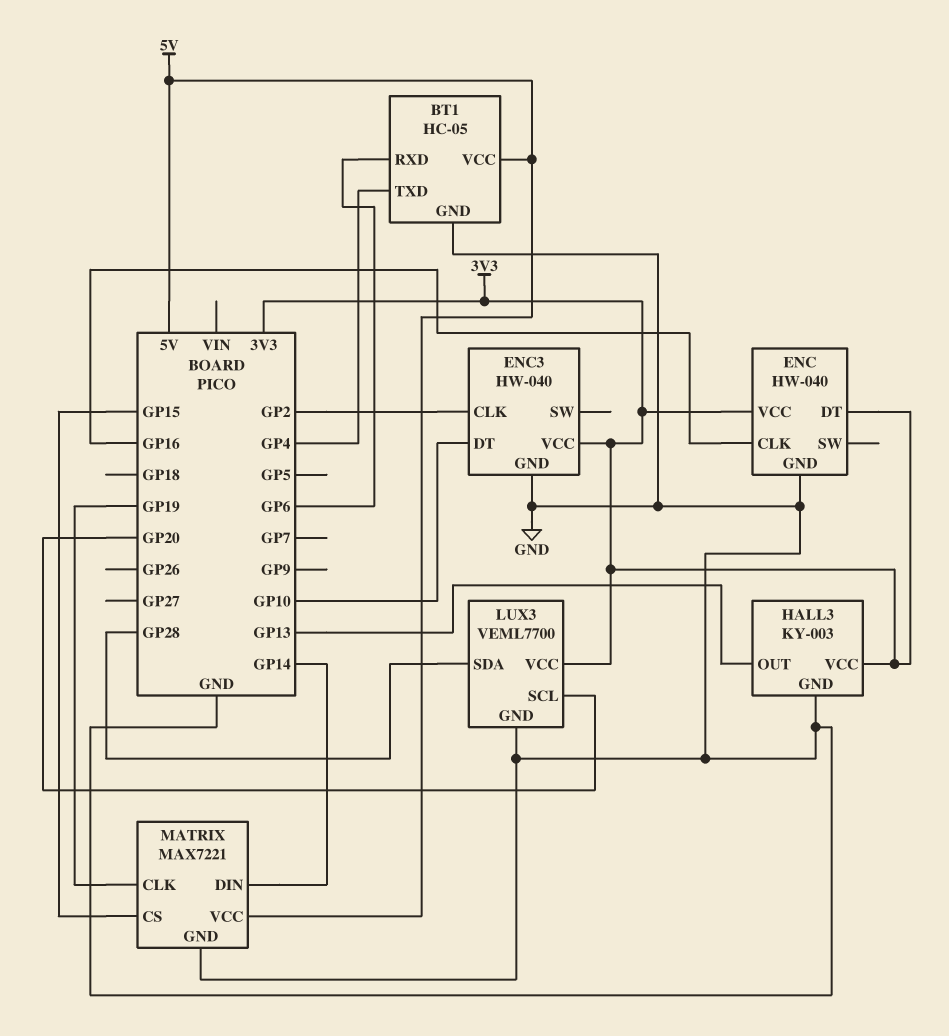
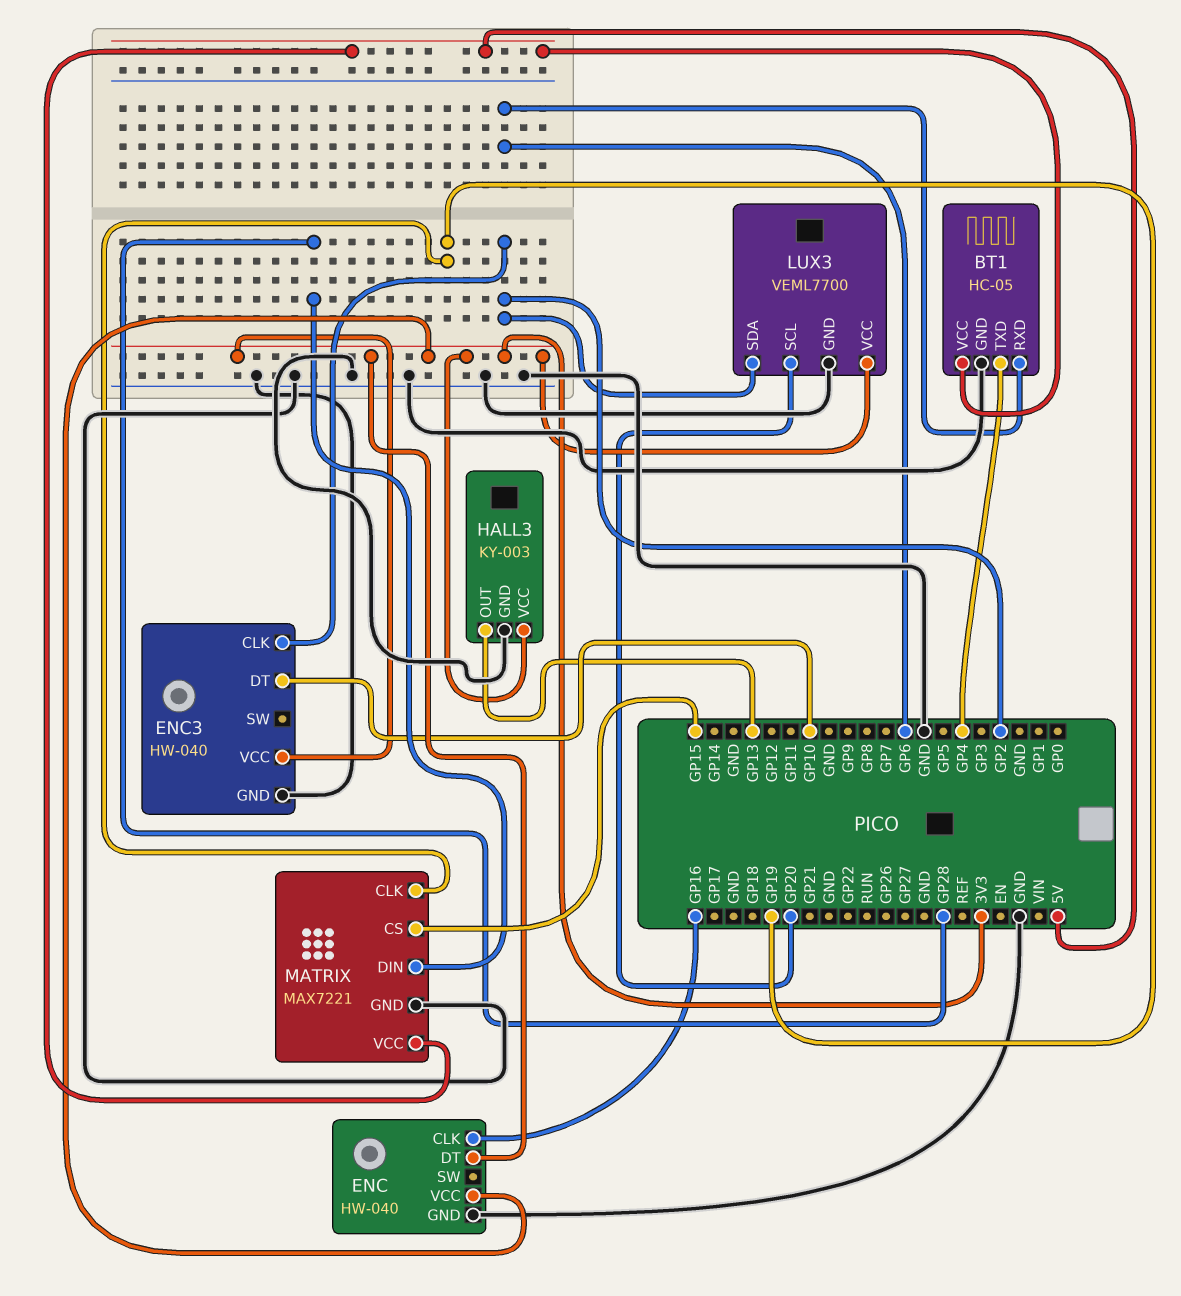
LUX3 pin SDA: GP28 -> GP2
MATRIX pin DIN: GP14 -> GP28

